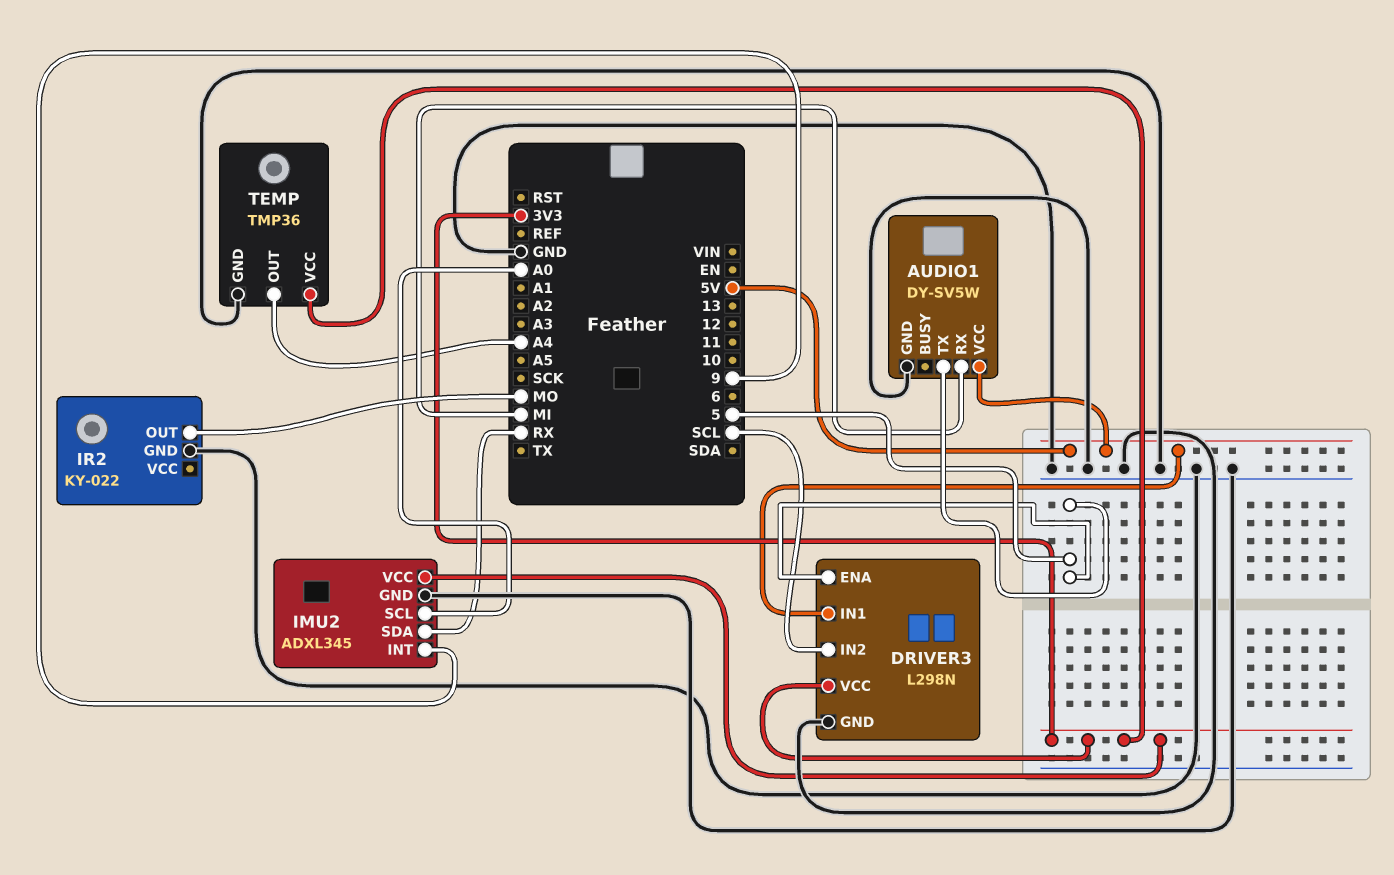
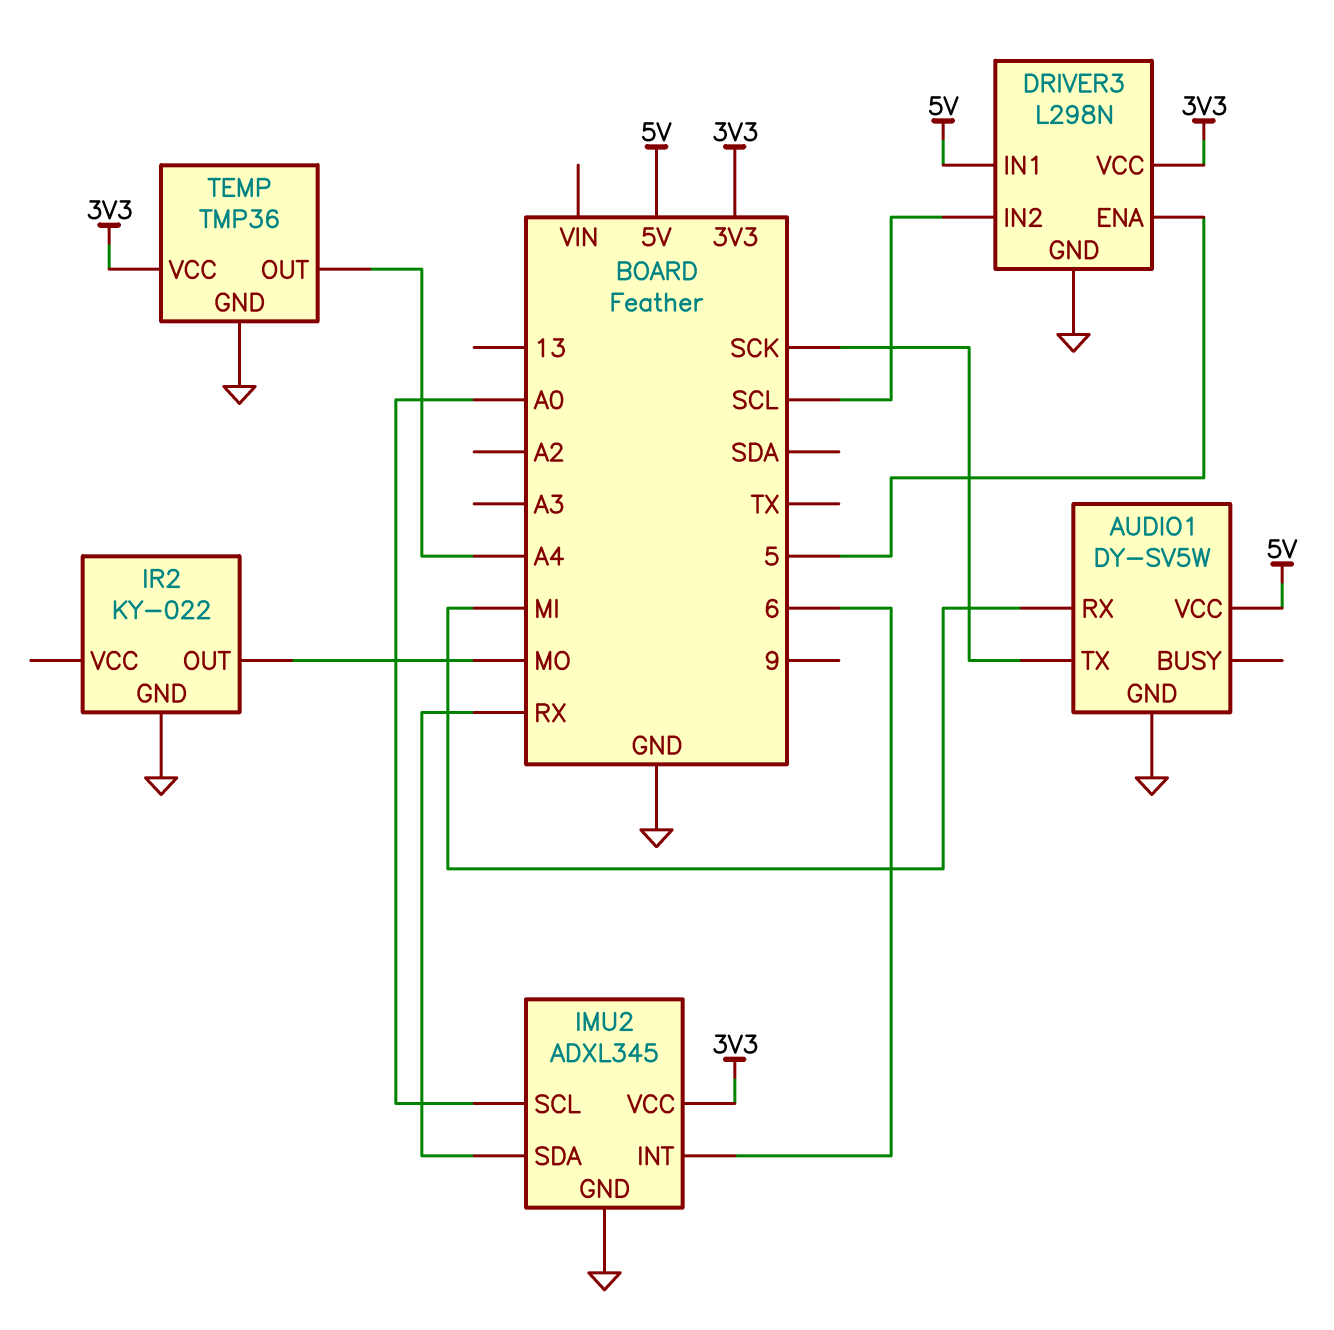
AUDIO1 pin TX: 5 -> SCK
IMU2 pin INT: 9 -> 6

